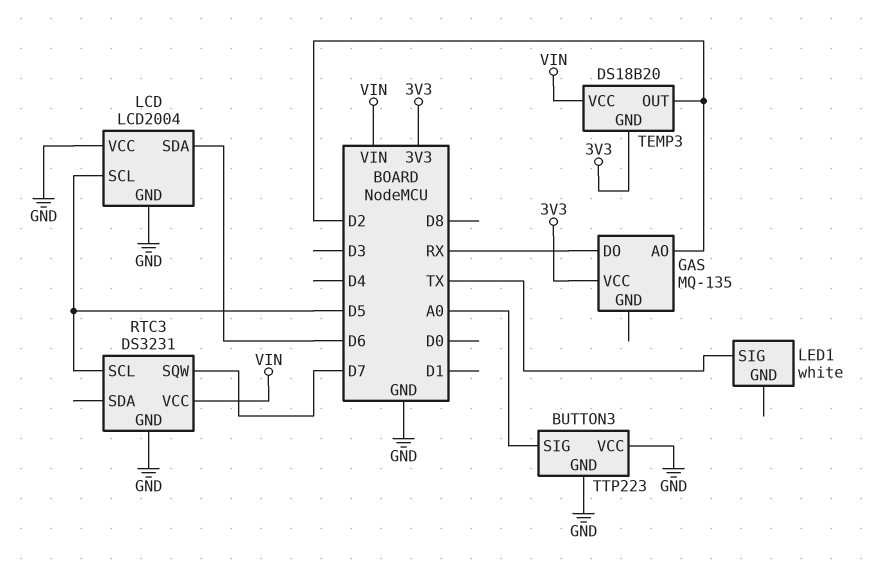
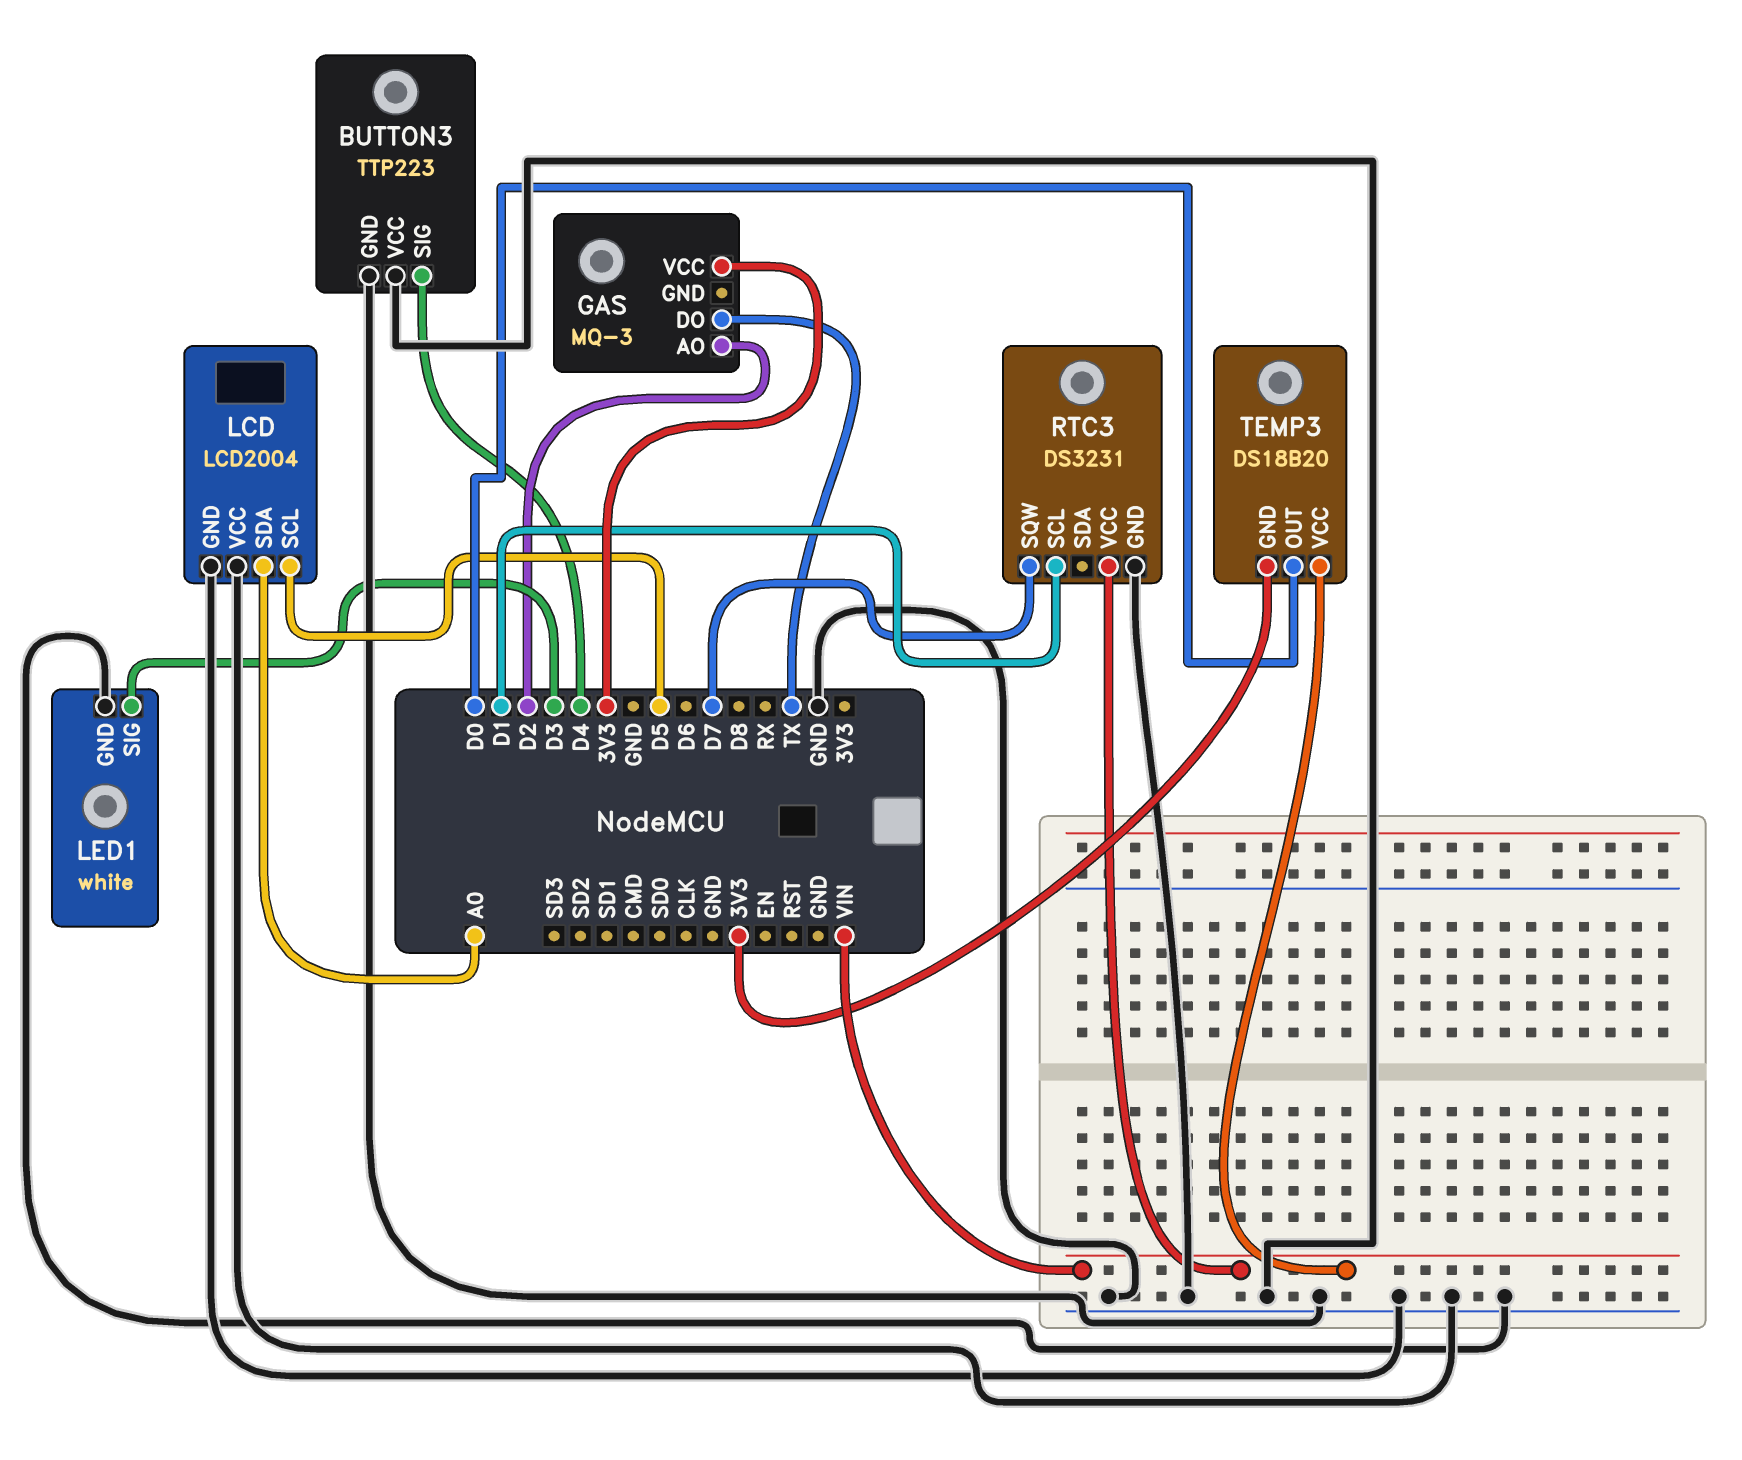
BUTTON3 pin SIG: A0 -> D4
GAS: MQ-135 -> MQ-3
GAS pin DO: RX -> TX
LCD pin SDA: D6 -> A0
LED1 pin GND: none -> GND
LED1 pin SIG: TX -> D3
RTC3 pin SCL: D5 -> D1
TEMP3 pin OUT: D2 -> D0

